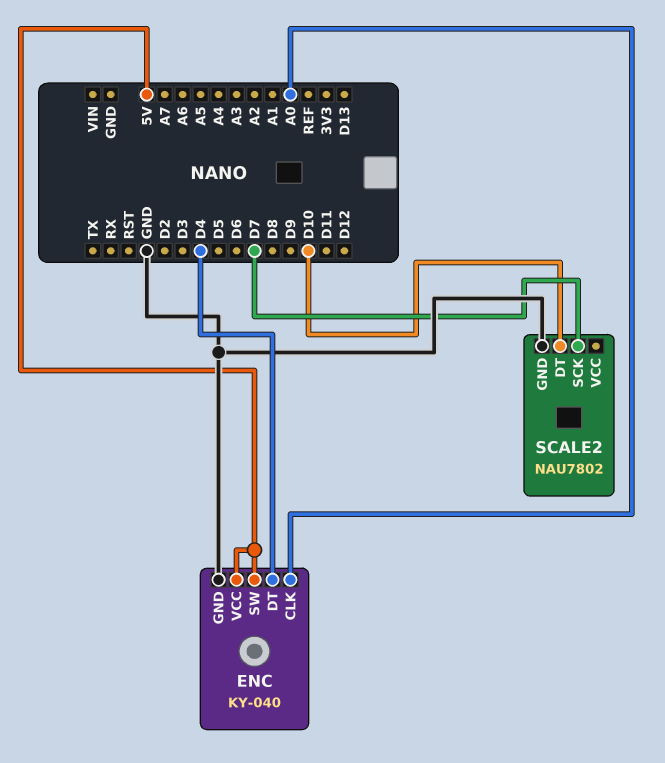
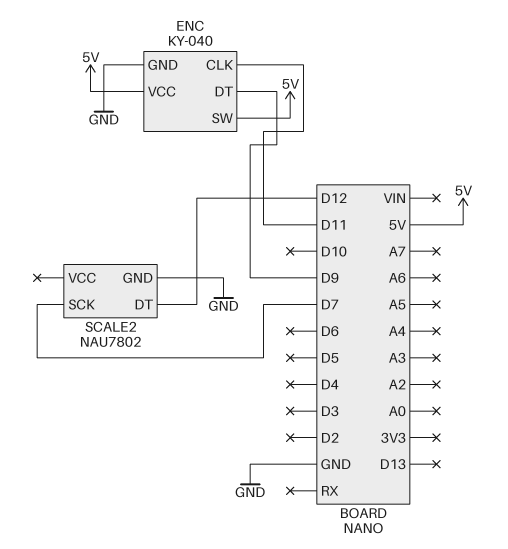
ENC pin CLK: A0 -> D11
ENC pin DT: D4 -> D9
SCALE2 pin DT: D10 -> D12

